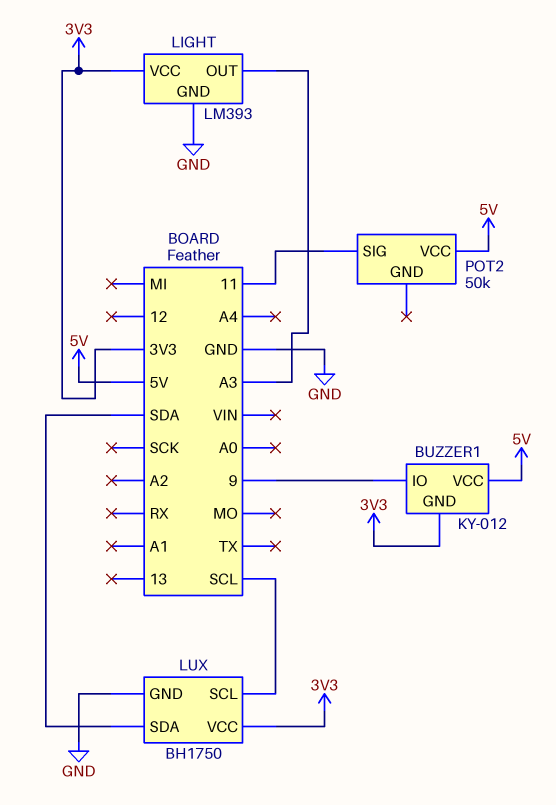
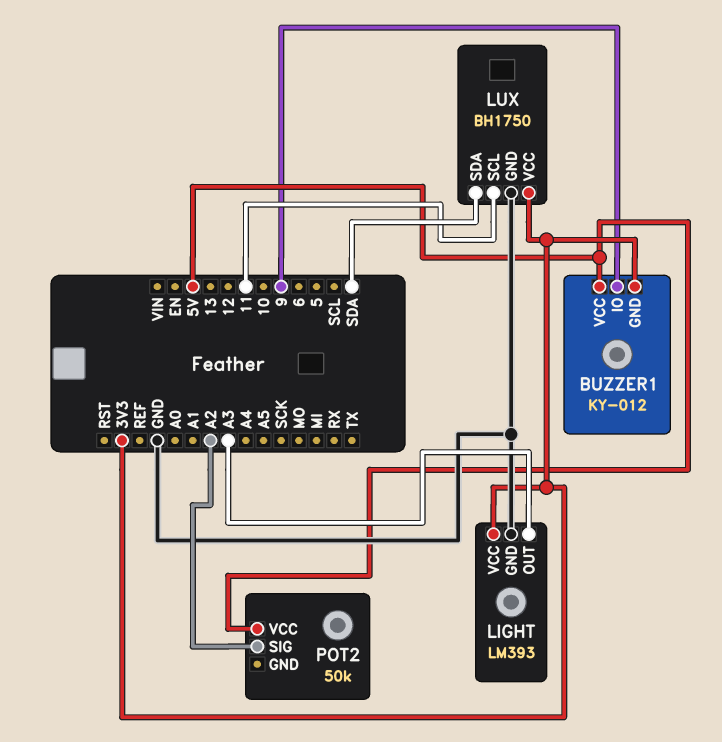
LUX pin SCL: SCL -> 11
POT2 pin SIG: 11 -> A2

